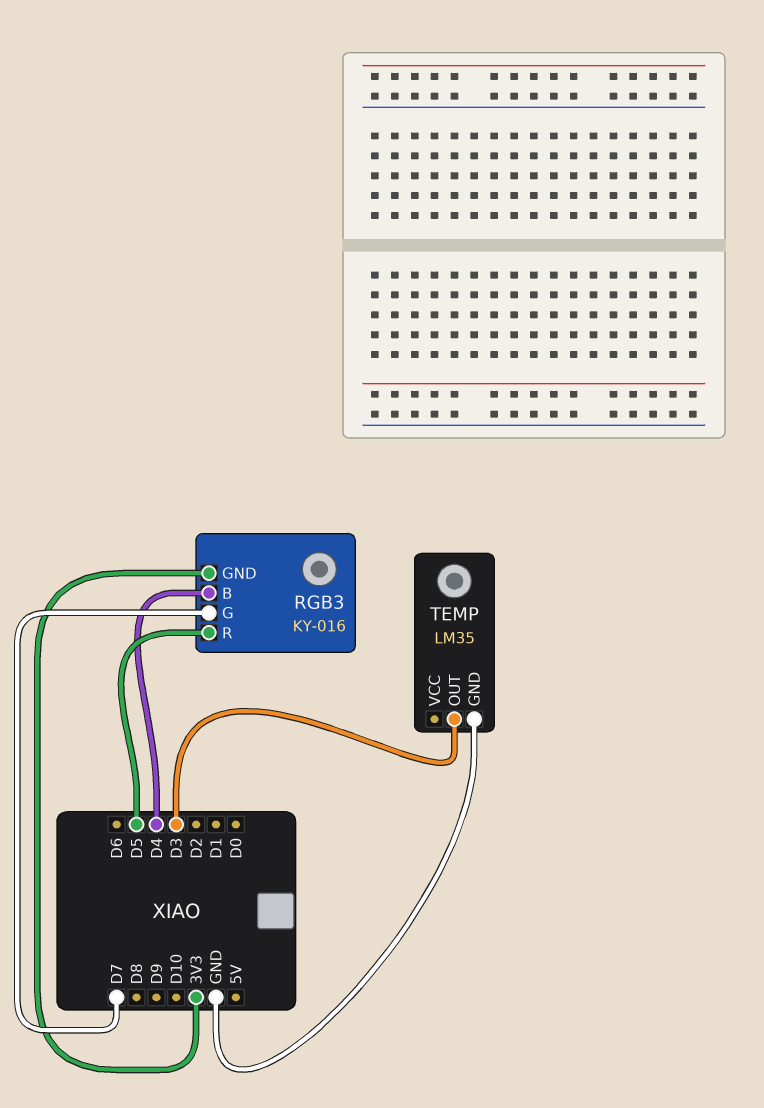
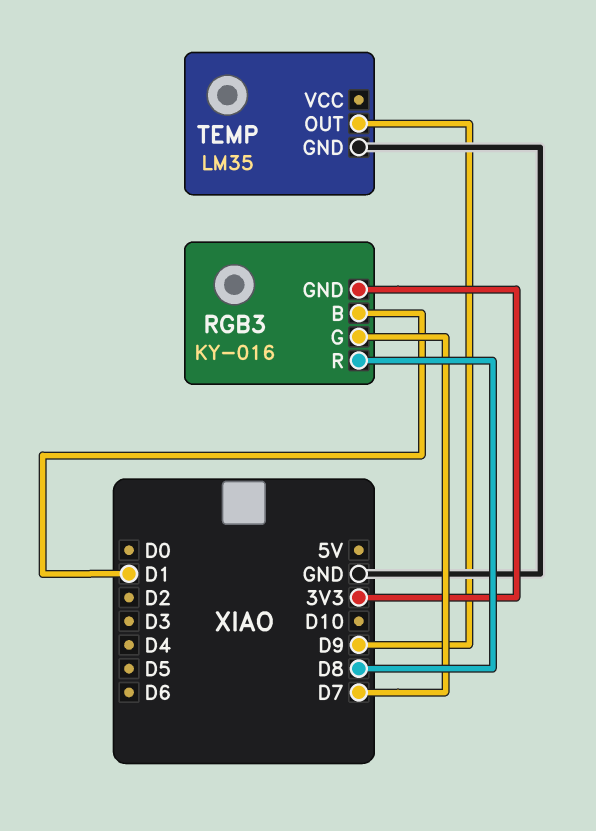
RGB3 pin B: D4 -> D1
RGB3 pin R: D5 -> D8
TEMP pin OUT: D3 -> D9

